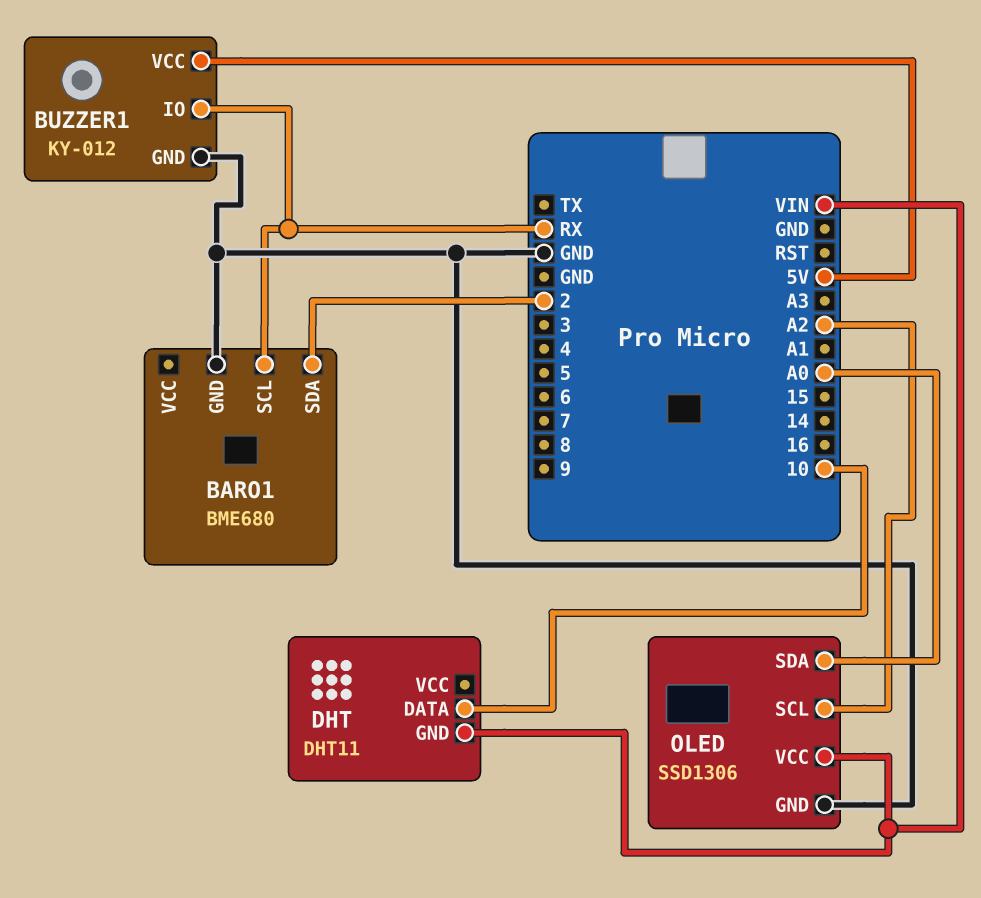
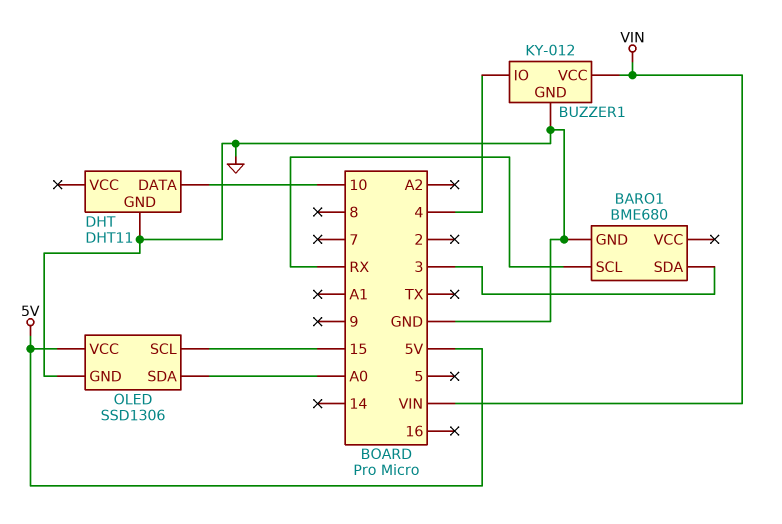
BARO1 pin SDA: 2 -> 3
BUZZER1 pin IO: RX -> 4
BUZZER1 pin VCC: 5V -> VIN
DHT pin GND: VIN -> GND
OLED pin SCL: A2 -> 15
OLED pin VCC: VIN -> 5V

